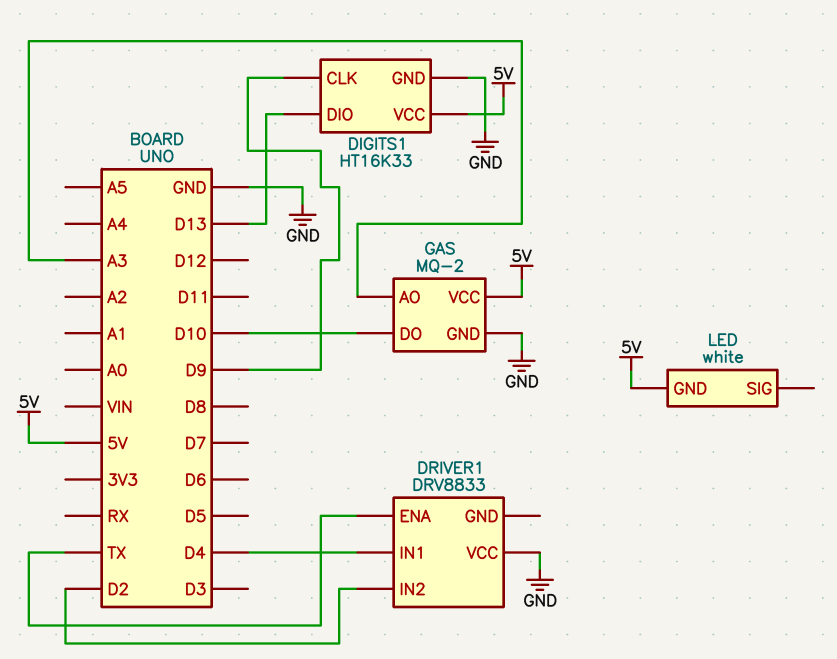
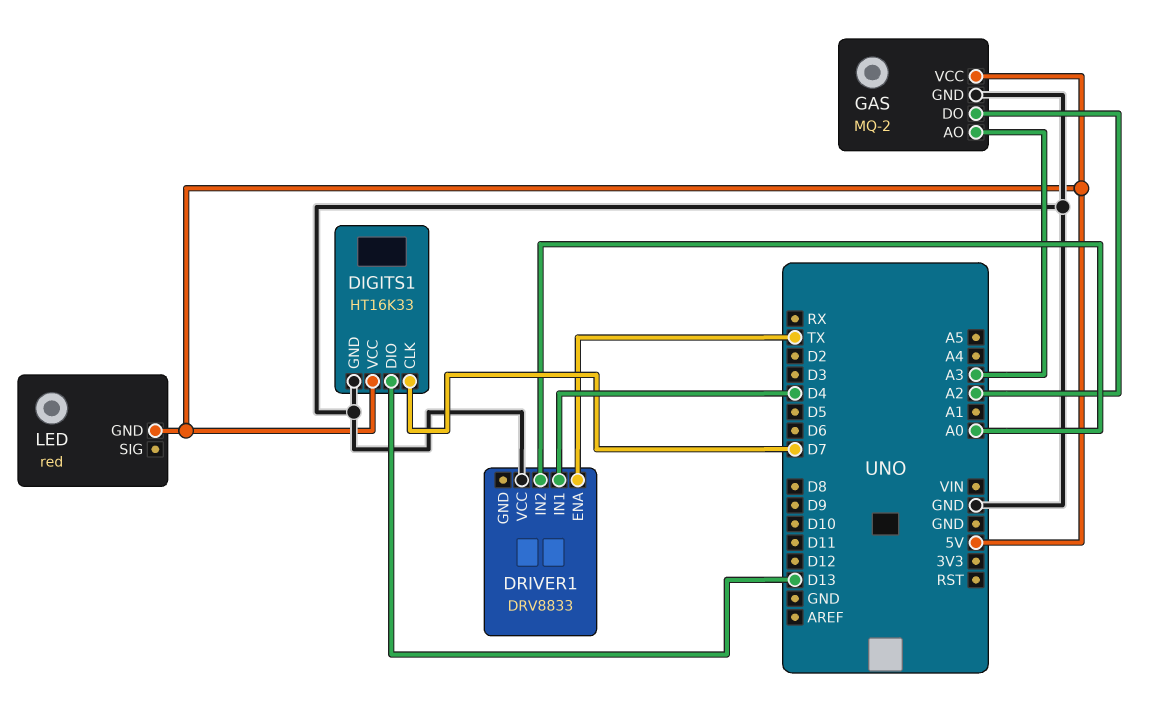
DIGITS1 pin CLK: D9 -> D7
DRIVER1 pin IN2: D2 -> A0
GAS pin DO: D10 -> A2
LED: white -> red

